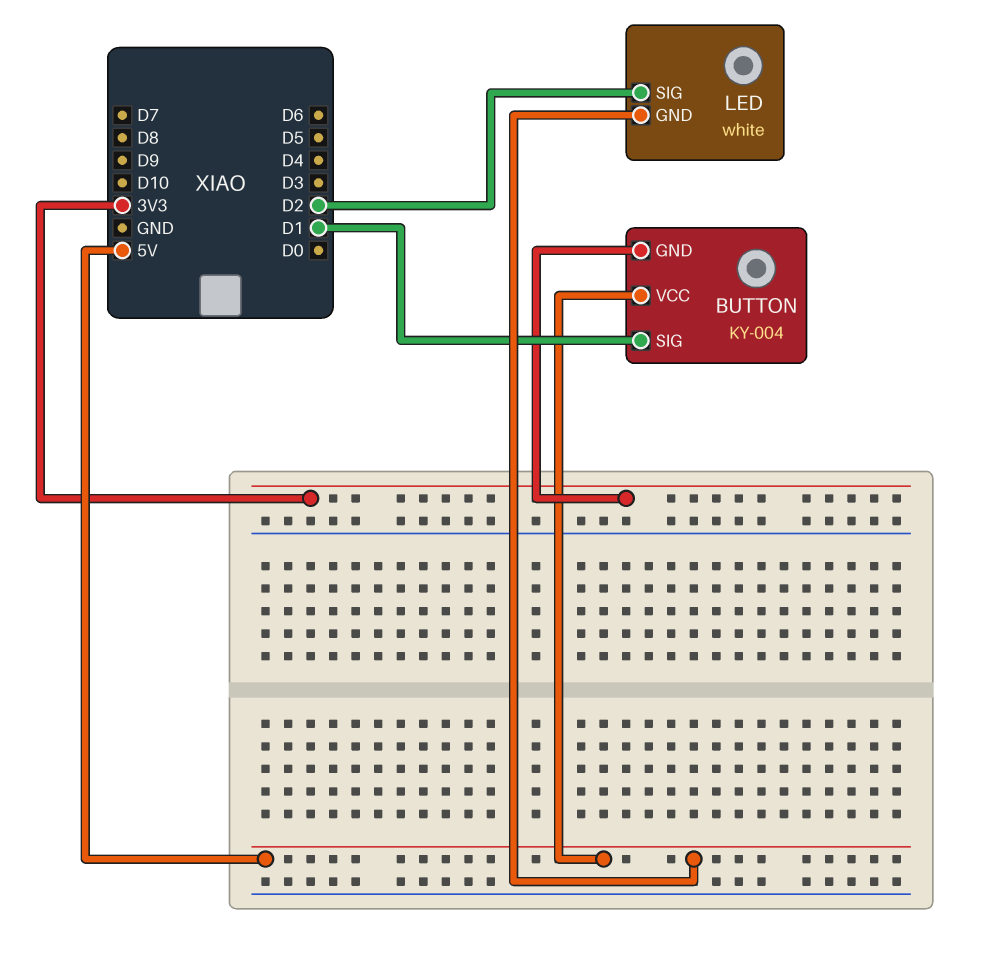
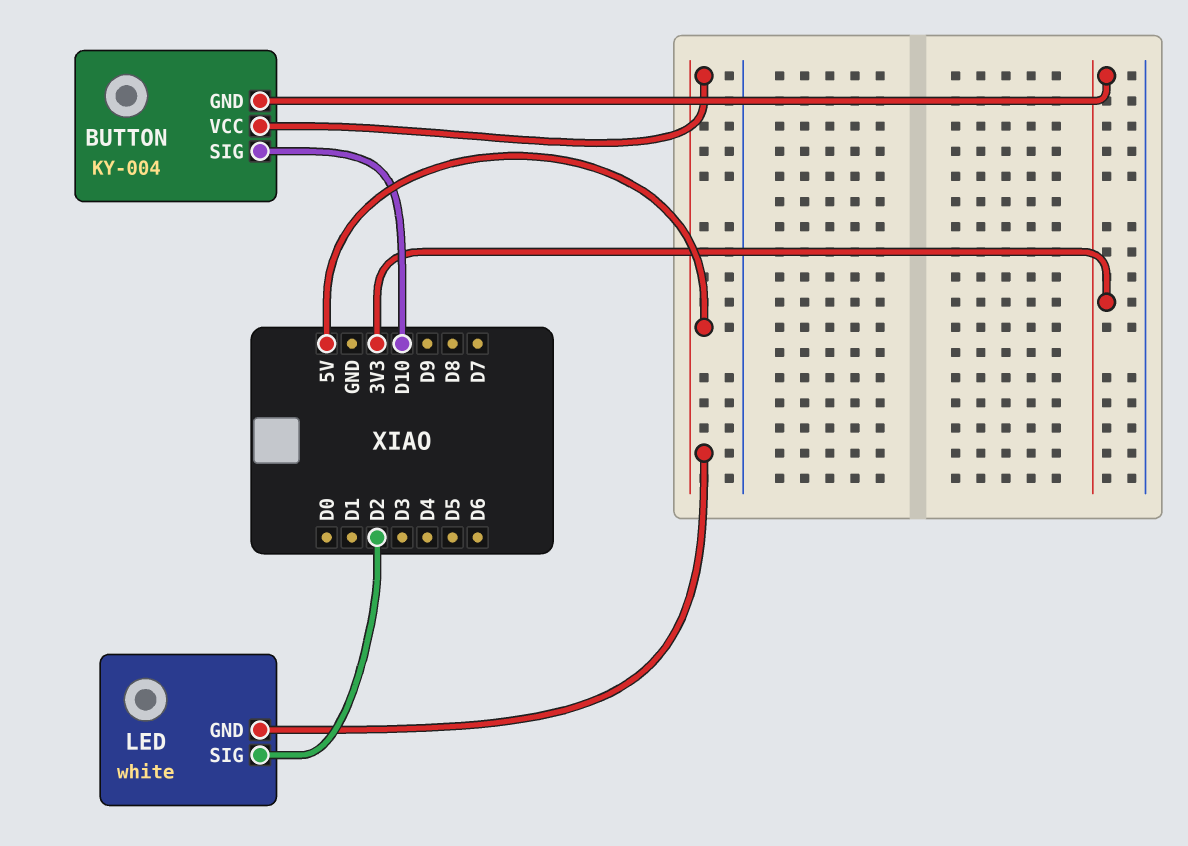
BUTTON pin SIG: D1 -> D10

